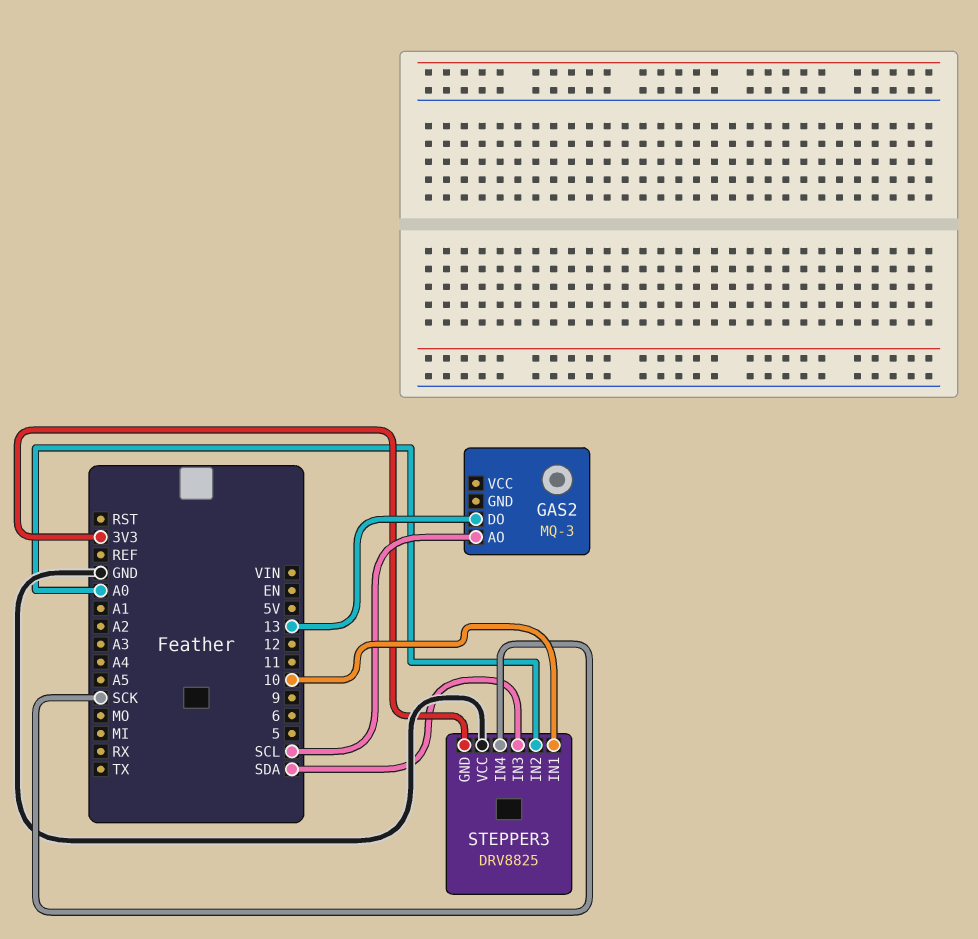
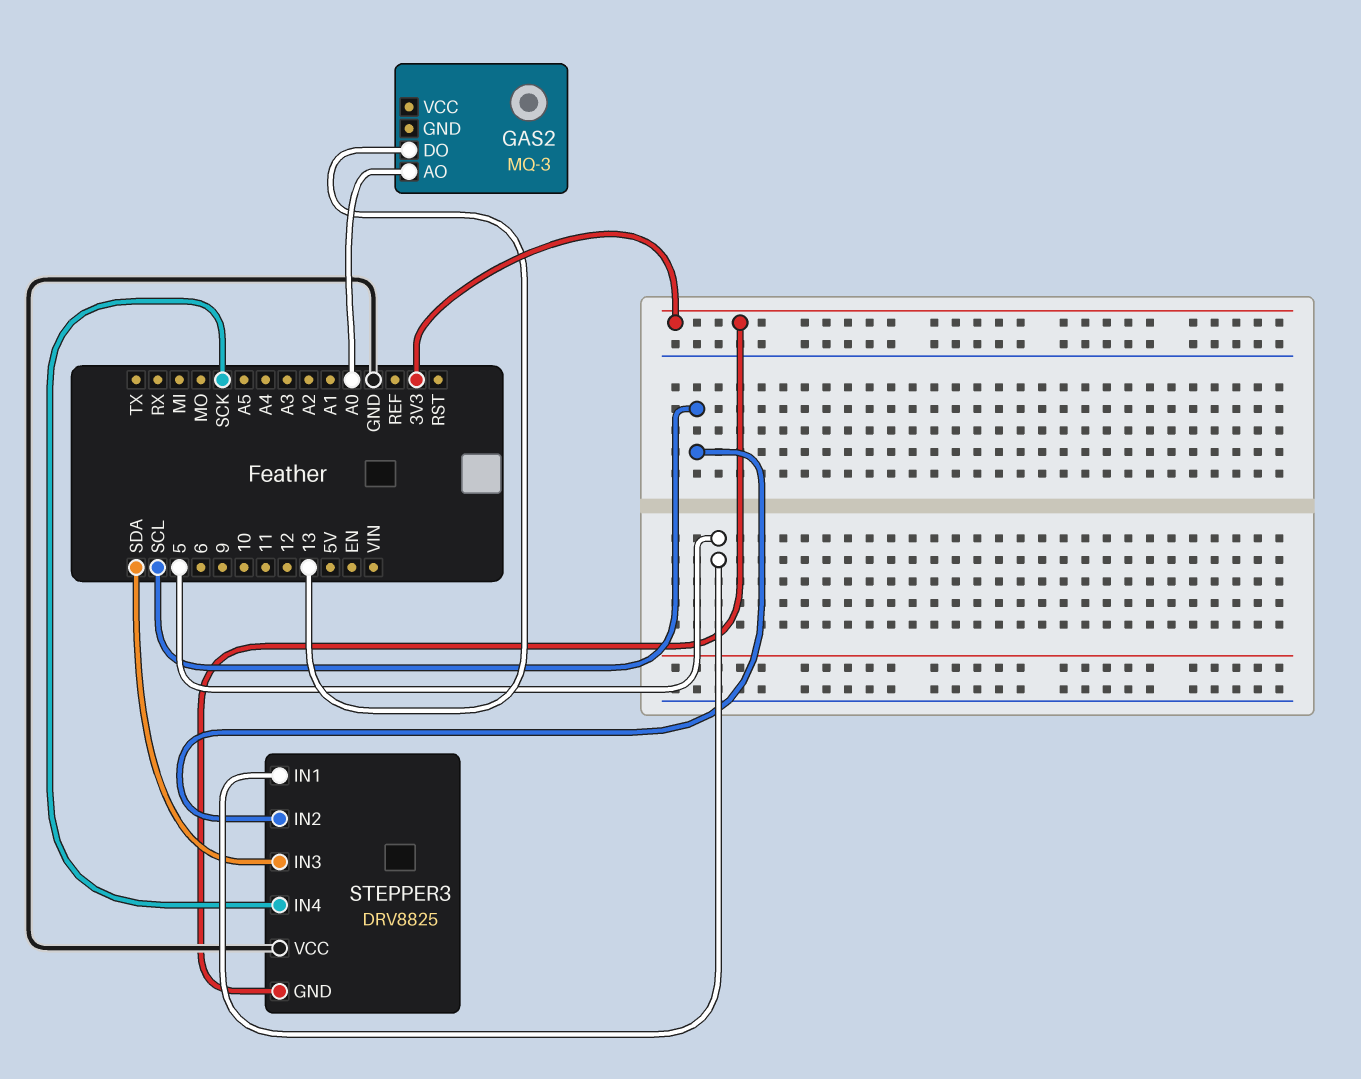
GAS2 pin AO: SCL -> A0
STEPPER3 pin IN1: 10 -> 5
STEPPER3 pin IN2: A0 -> SCL

